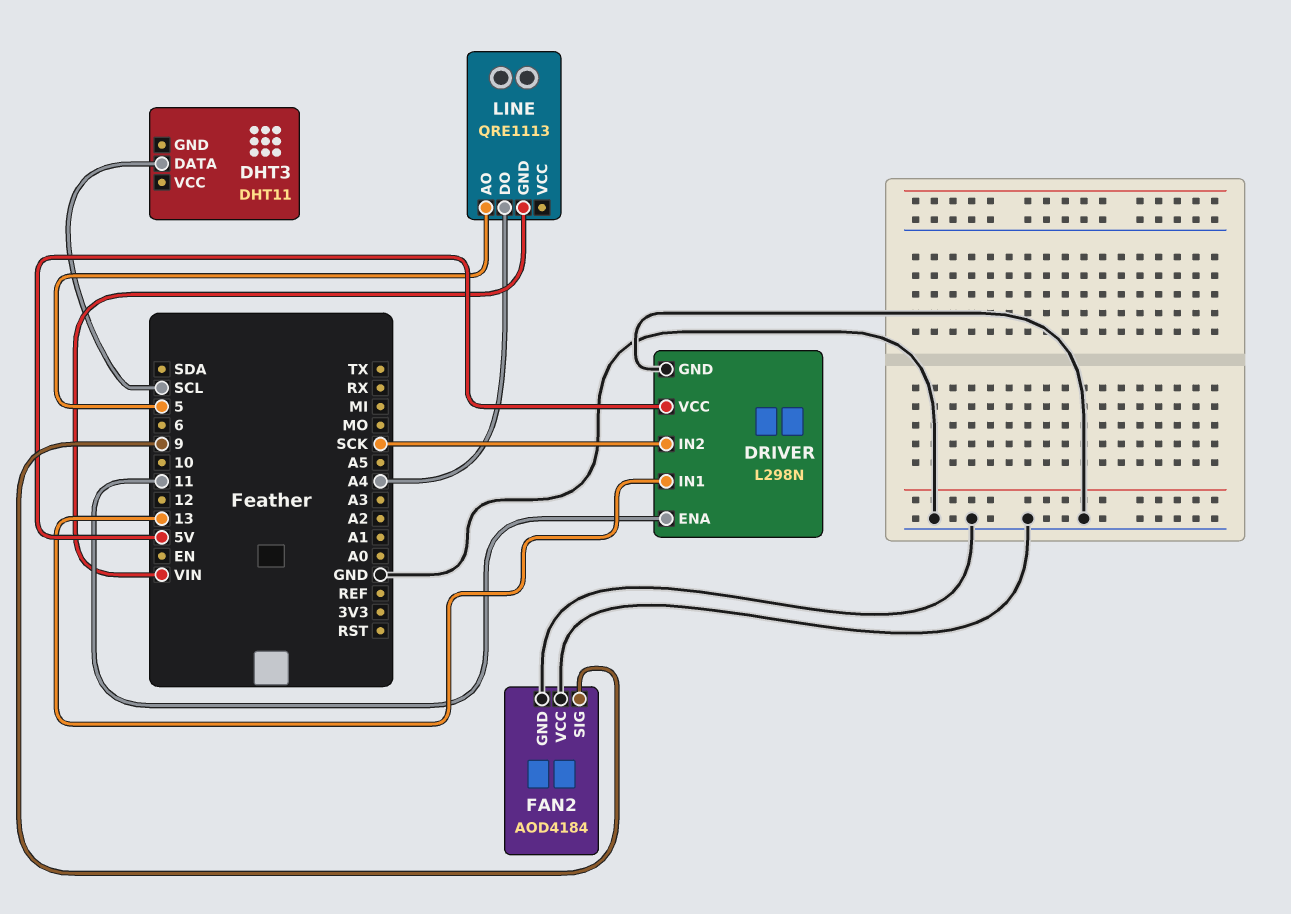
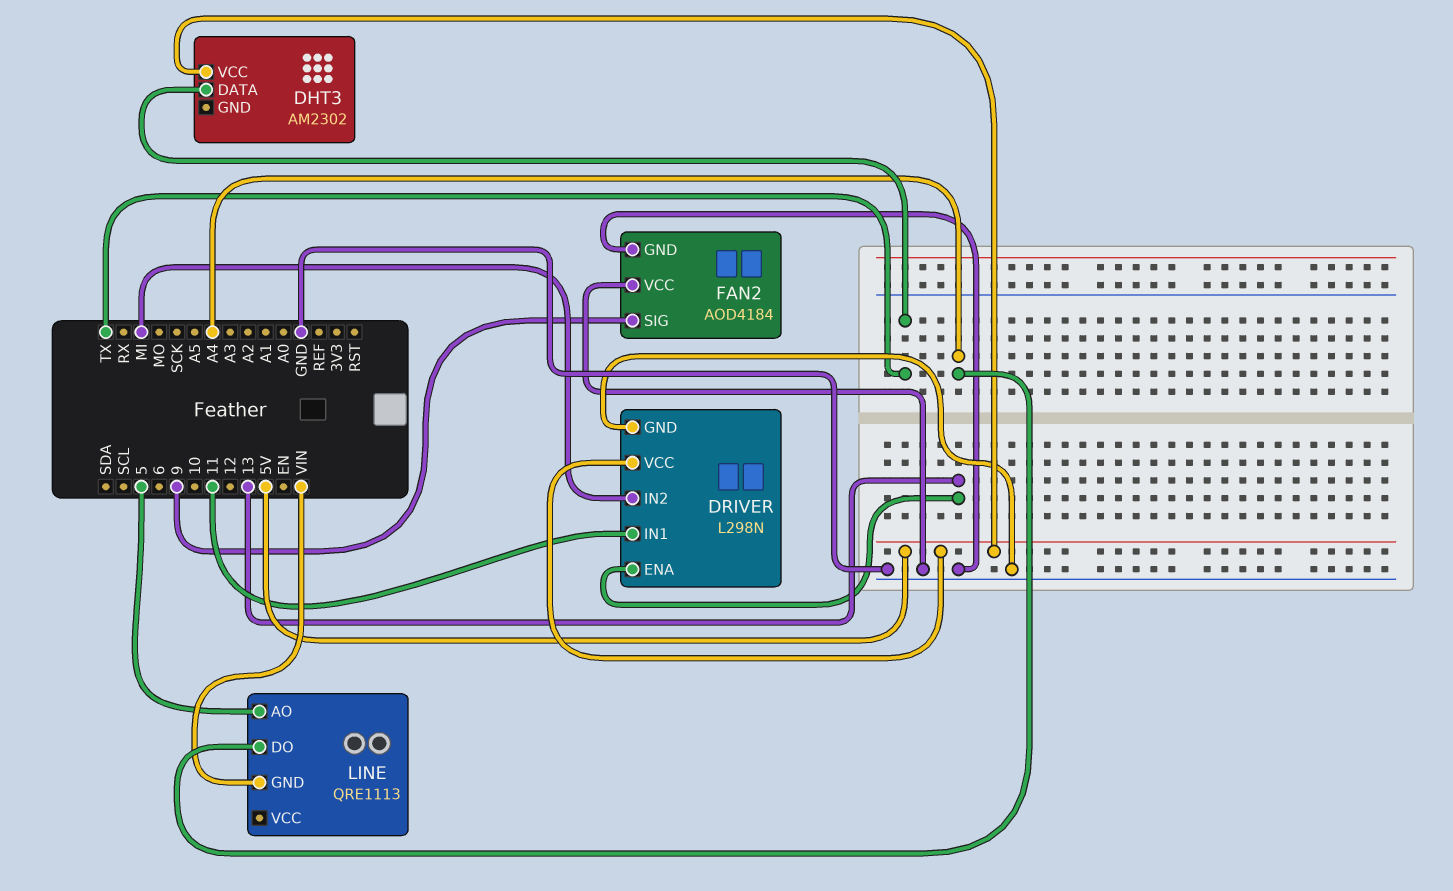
DHT3: DHT11 -> AM2302
DHT3 pin DATA: SCL -> TX
DHT3 pin VCC: none -> 5V
DRIVER pin ENA: 11 -> 13
DRIVER pin IN1: 13 -> 11
DRIVER pin IN2: SCK -> MI

